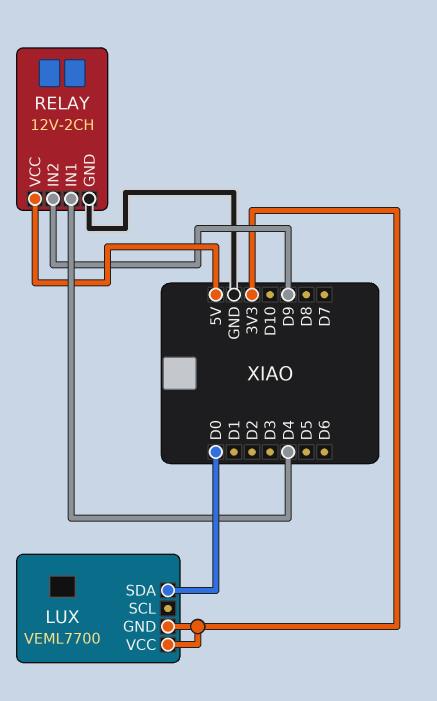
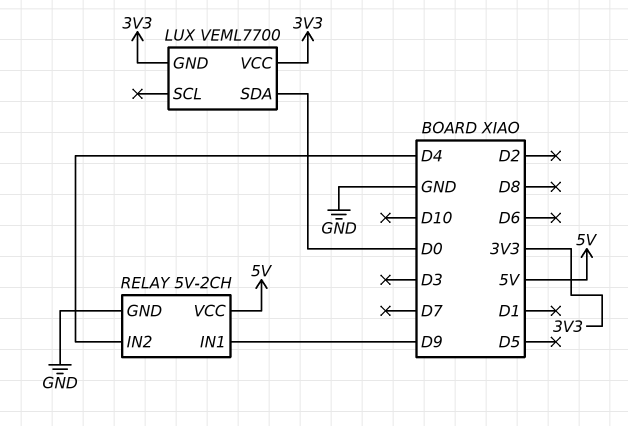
RELAY: 12V-2CH -> 5V-2CH
RELAY pin IN1: D4 -> D9
RELAY pin IN2: D9 -> D4

